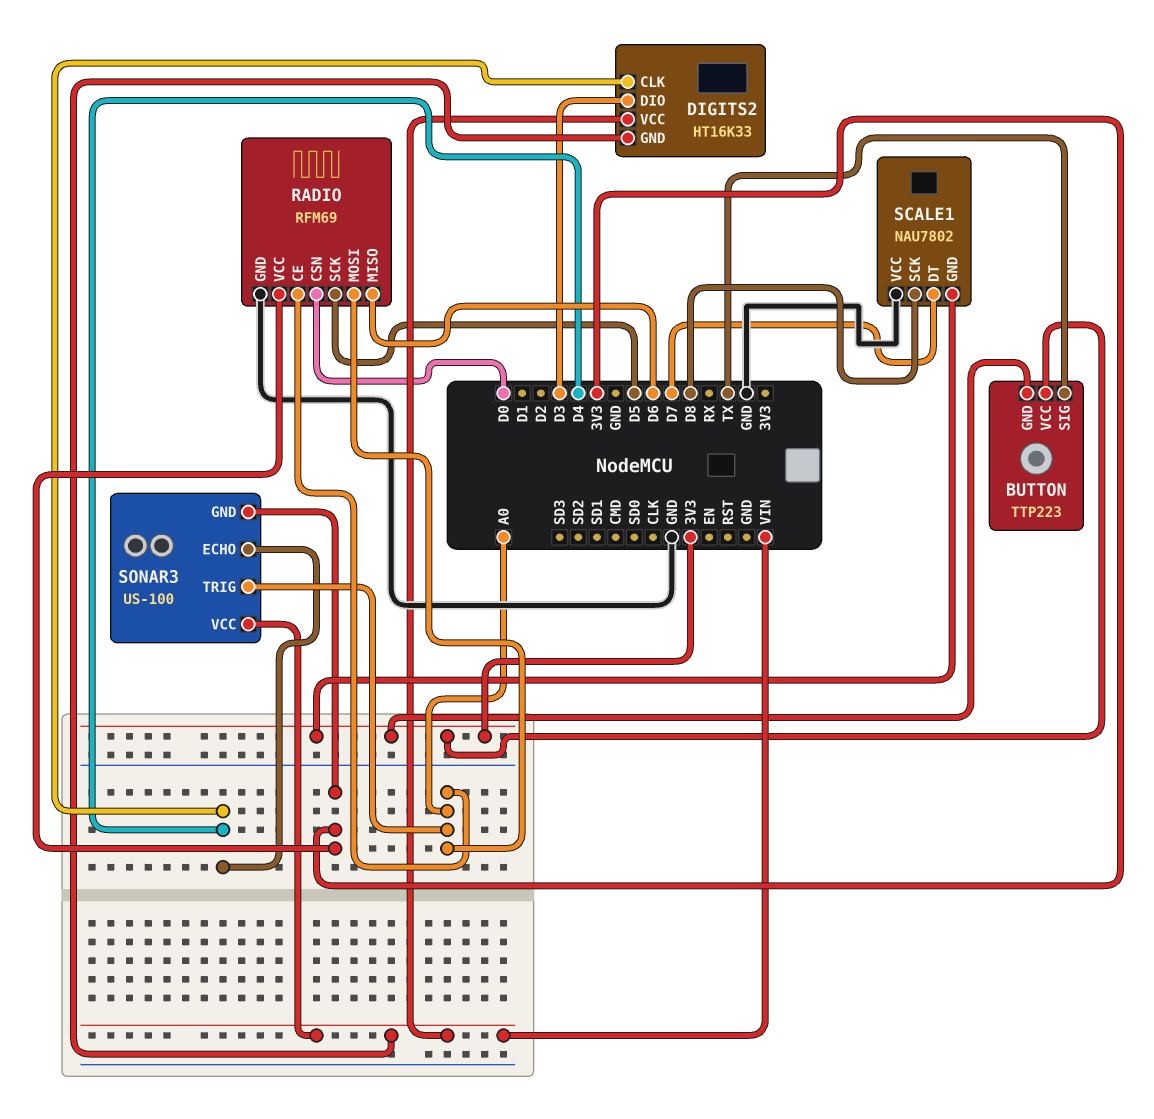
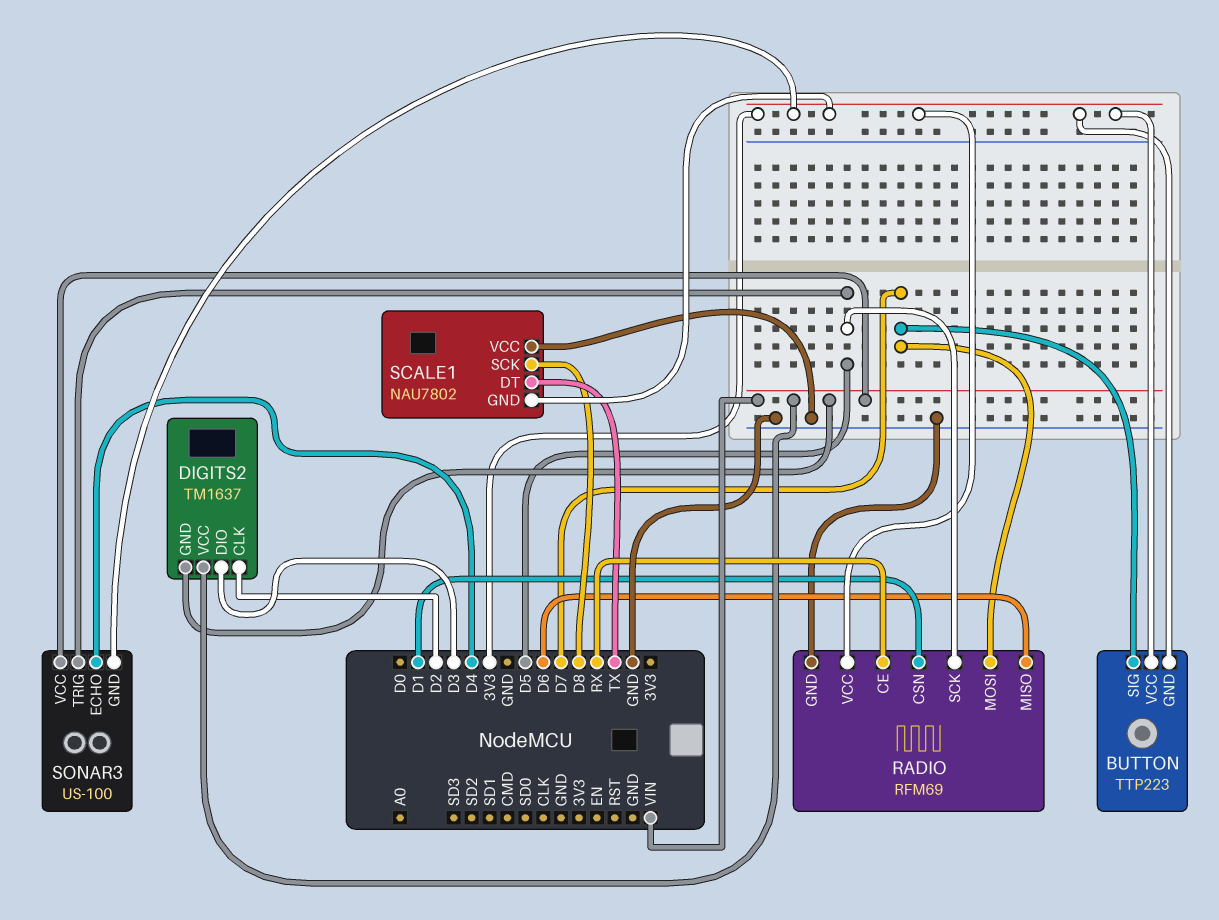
BUTTON pin SIG: TX -> D7
DIGITS2: HT16K33 -> TM1637
DIGITS2 pin CLK: D4 -> D2
RADIO pin CE: A0 -> RX
RADIO pin CSN: D0 -> D1
RADIO pin MOSI: A0 -> D7
SCALE1 pin DT: D7 -> TX
SONAR3 pin TRIG: A0 -> D5

